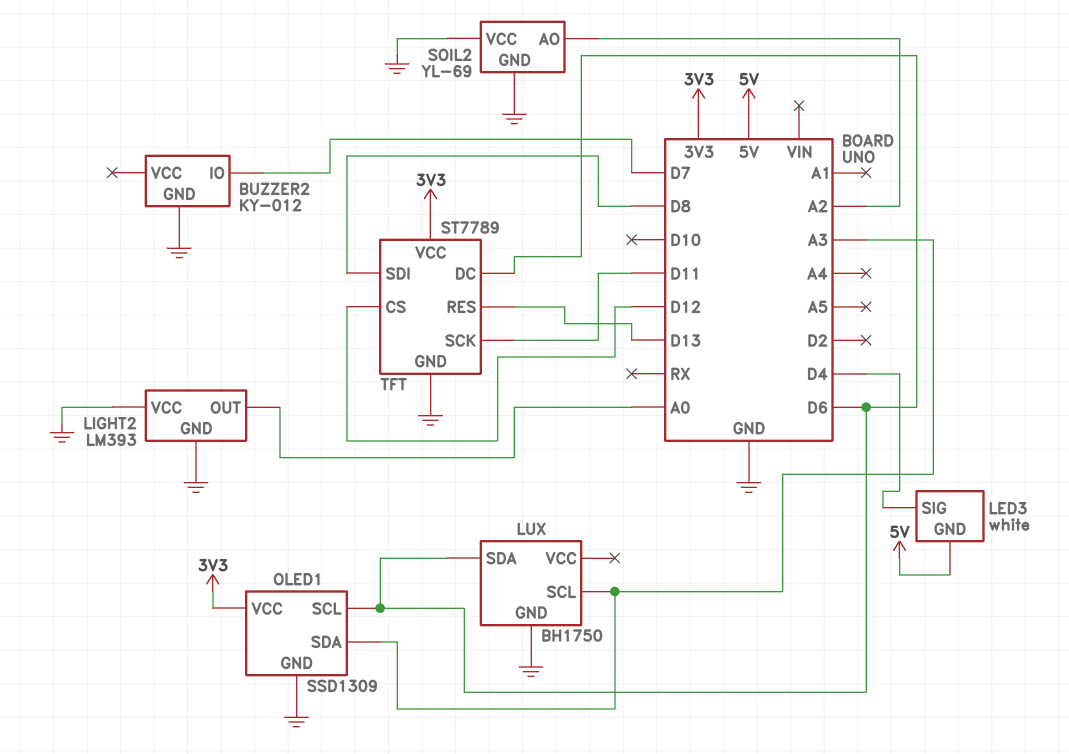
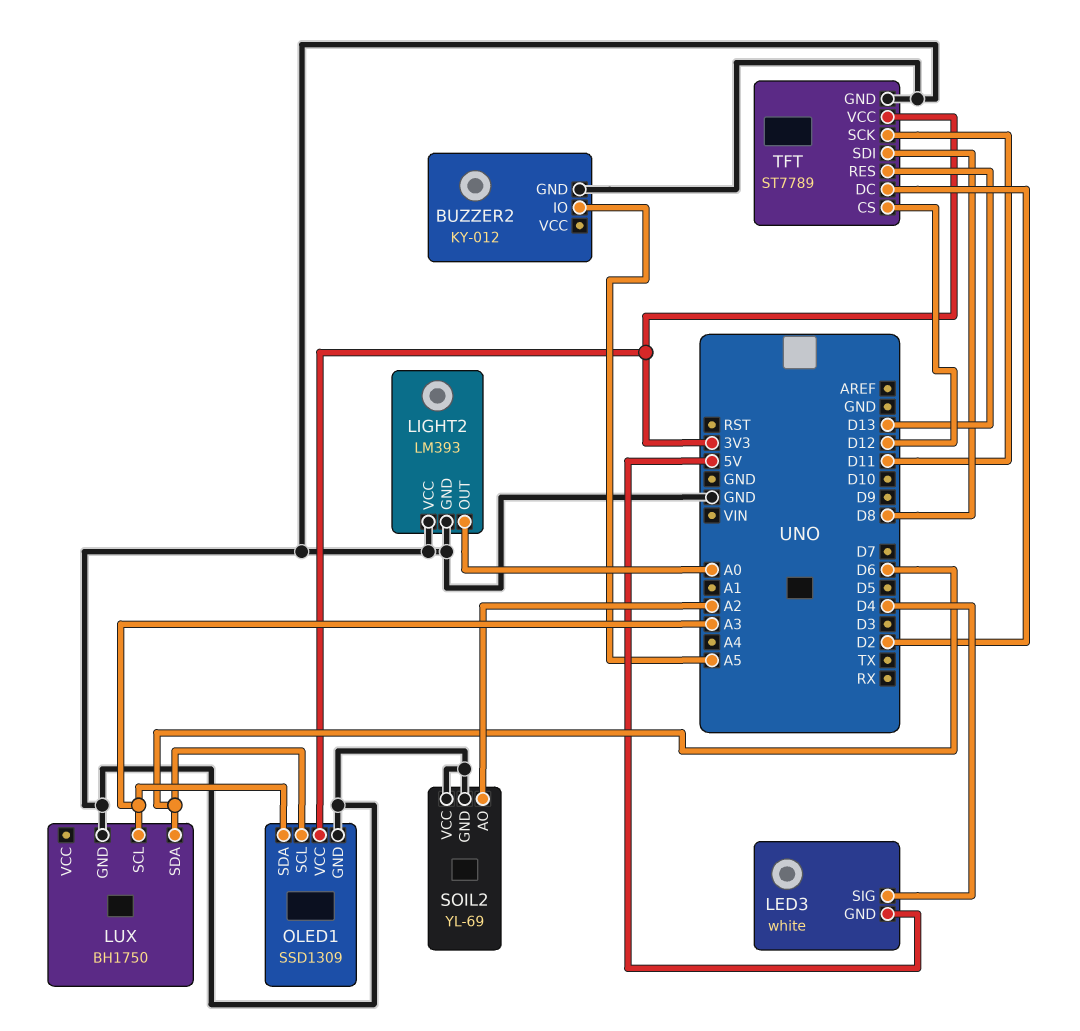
BUZZER2 pin IO: D7 -> A5
TFT pin DC: D6 -> D2

